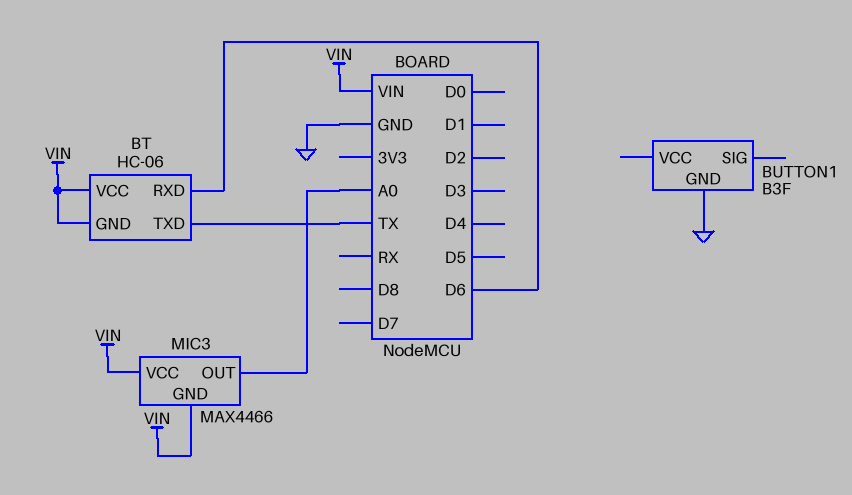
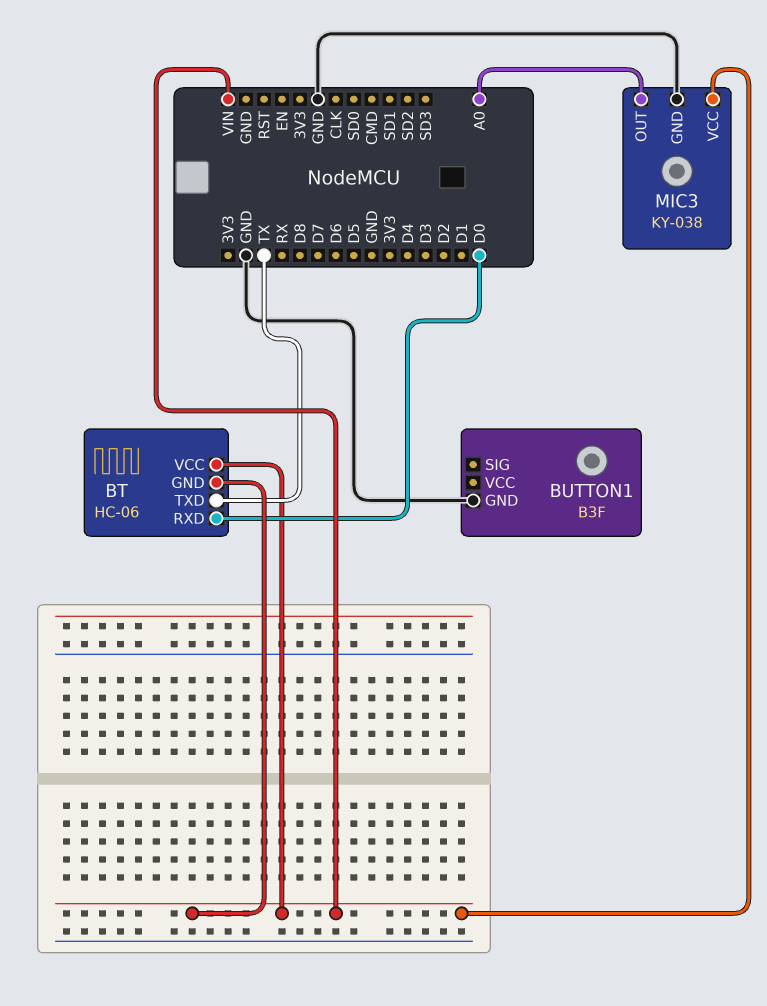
BT pin RXD: D6 -> D0
MIC3: MAX4466 -> KY-038
MIC3 pin GND: VIN -> GND

